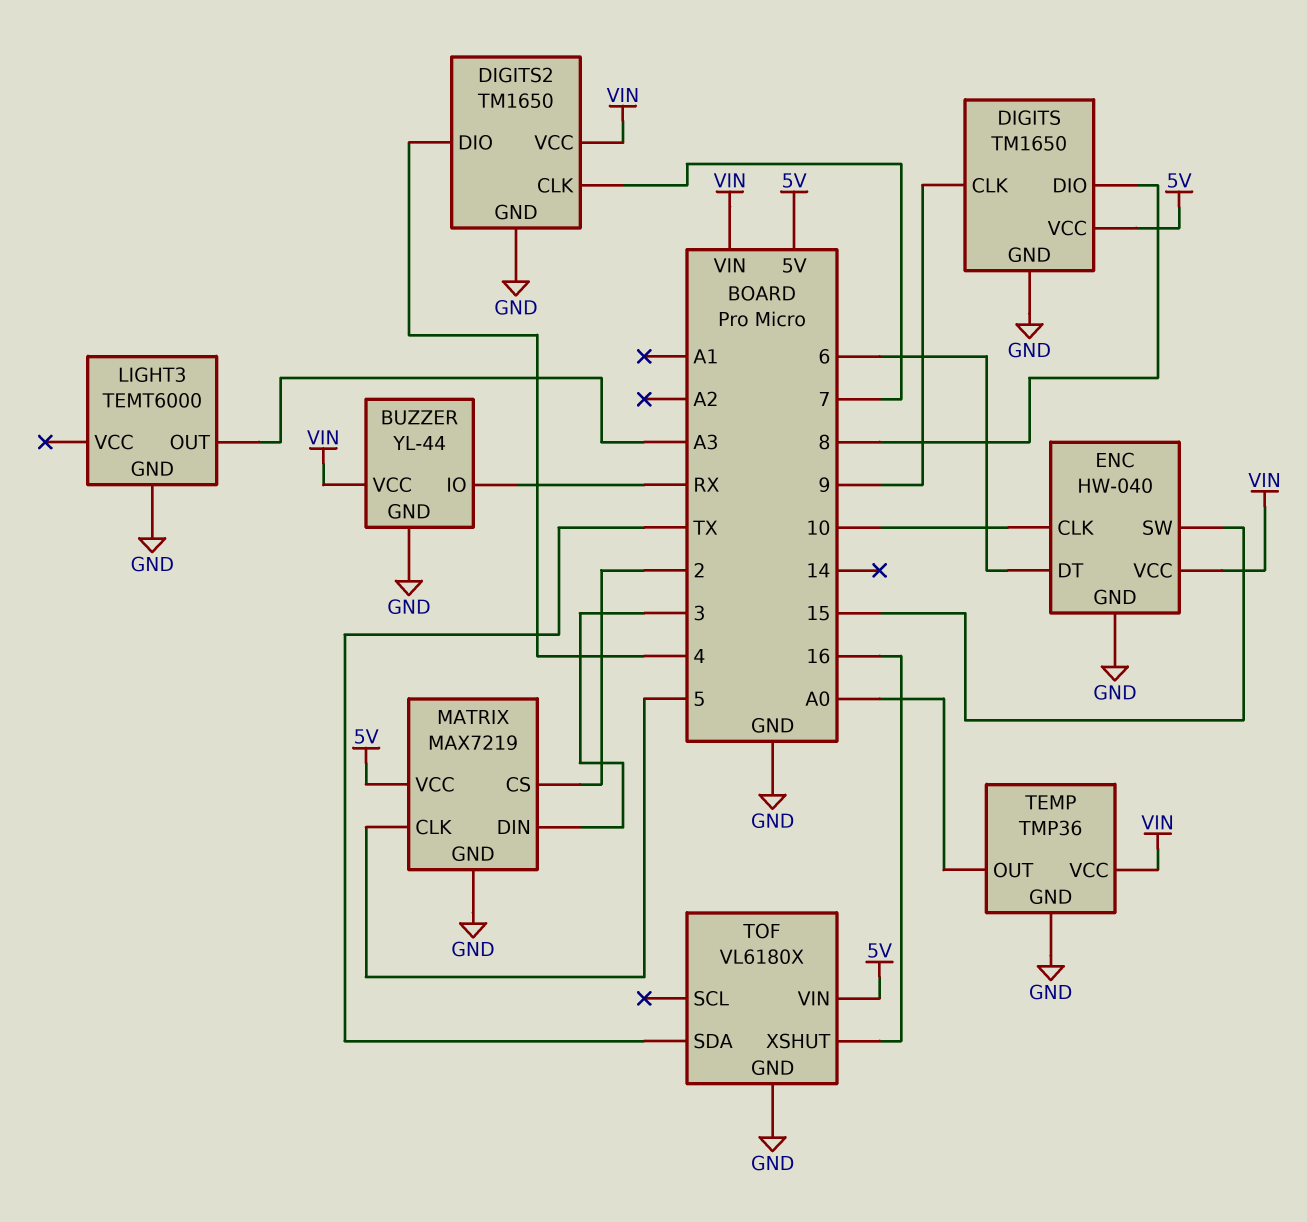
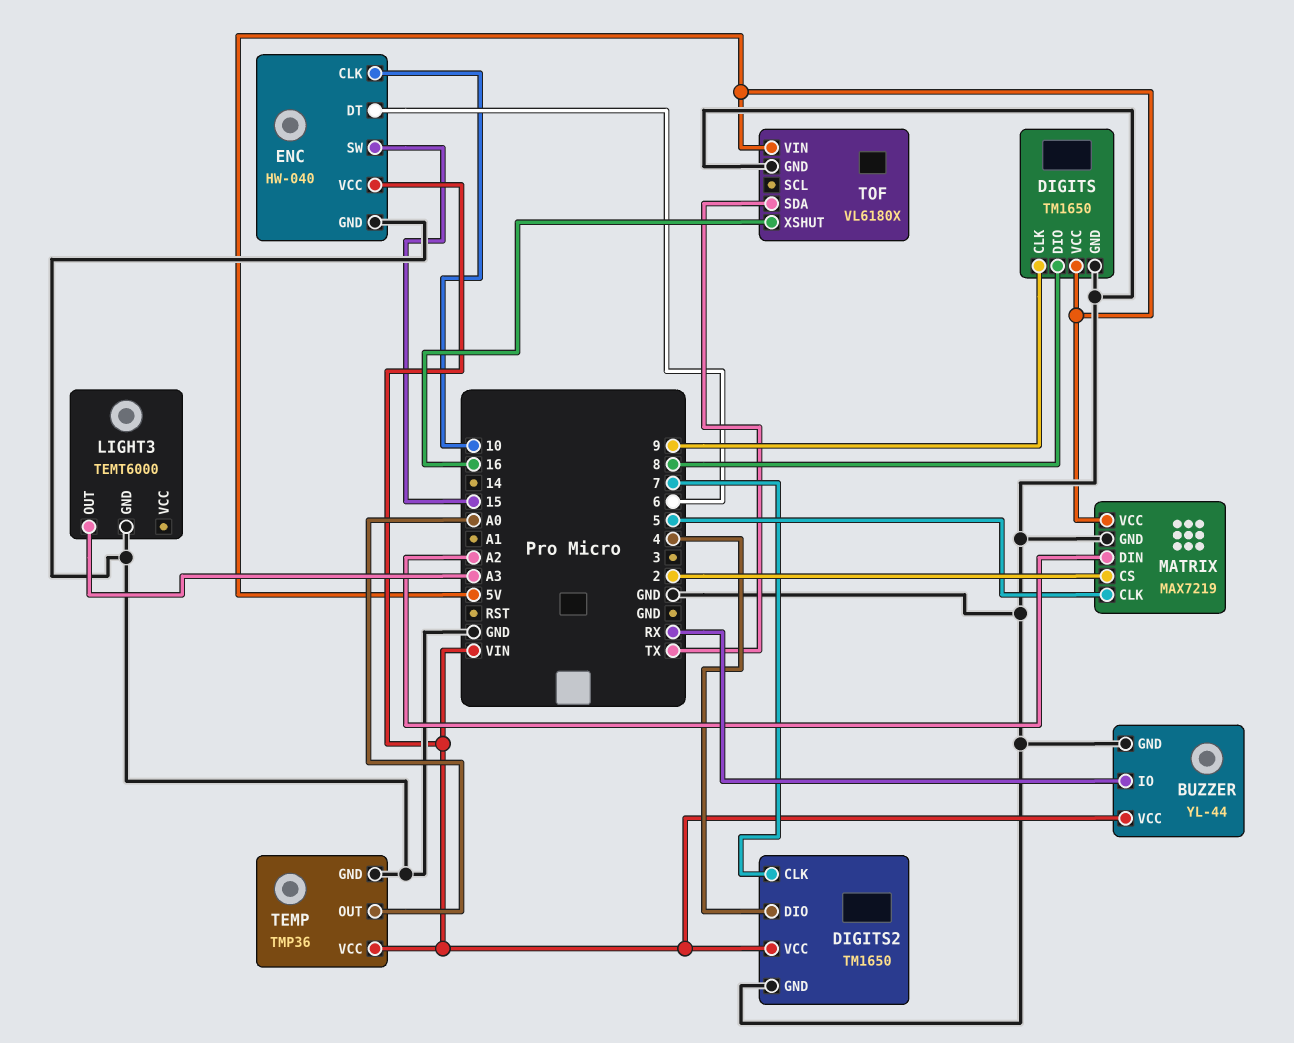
MATRIX pin DIN: 3 -> A2

